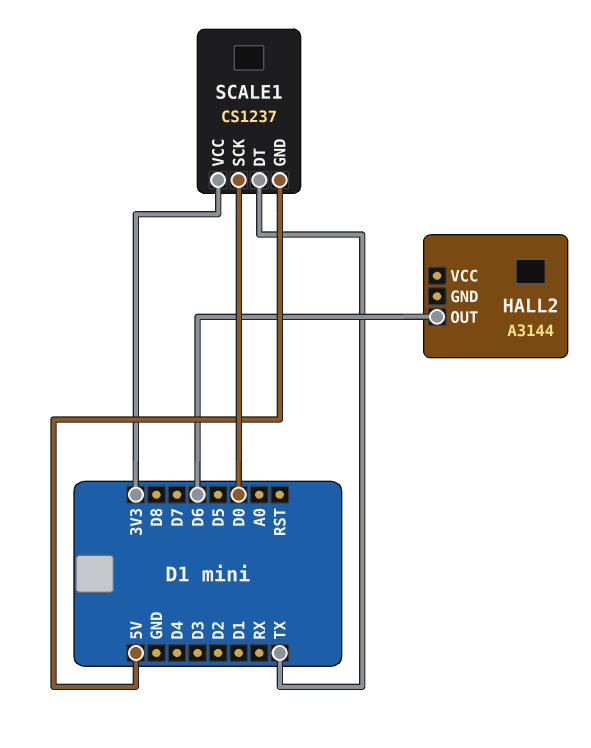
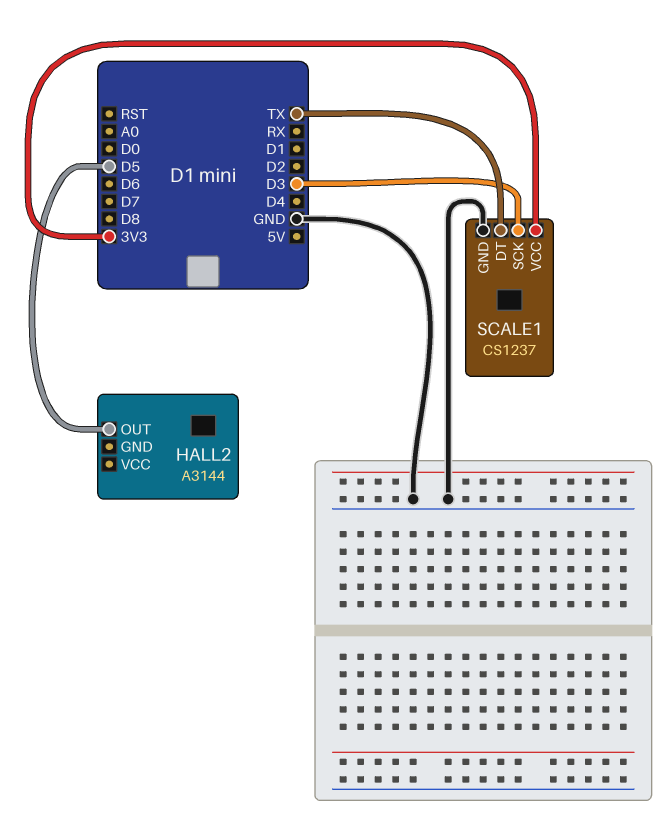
HALL2 pin OUT: D6 -> D5
SCALE1 pin GND: 5V -> GND
SCALE1 pin SCK: D0 -> D3

